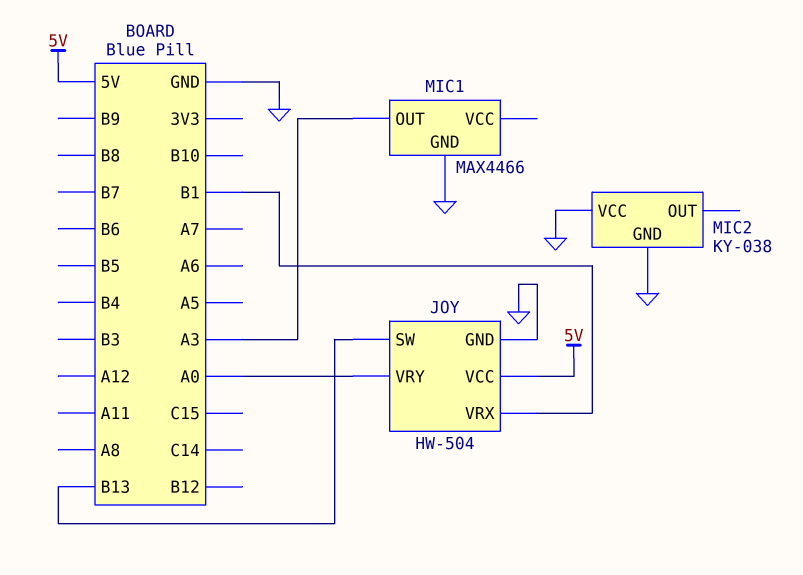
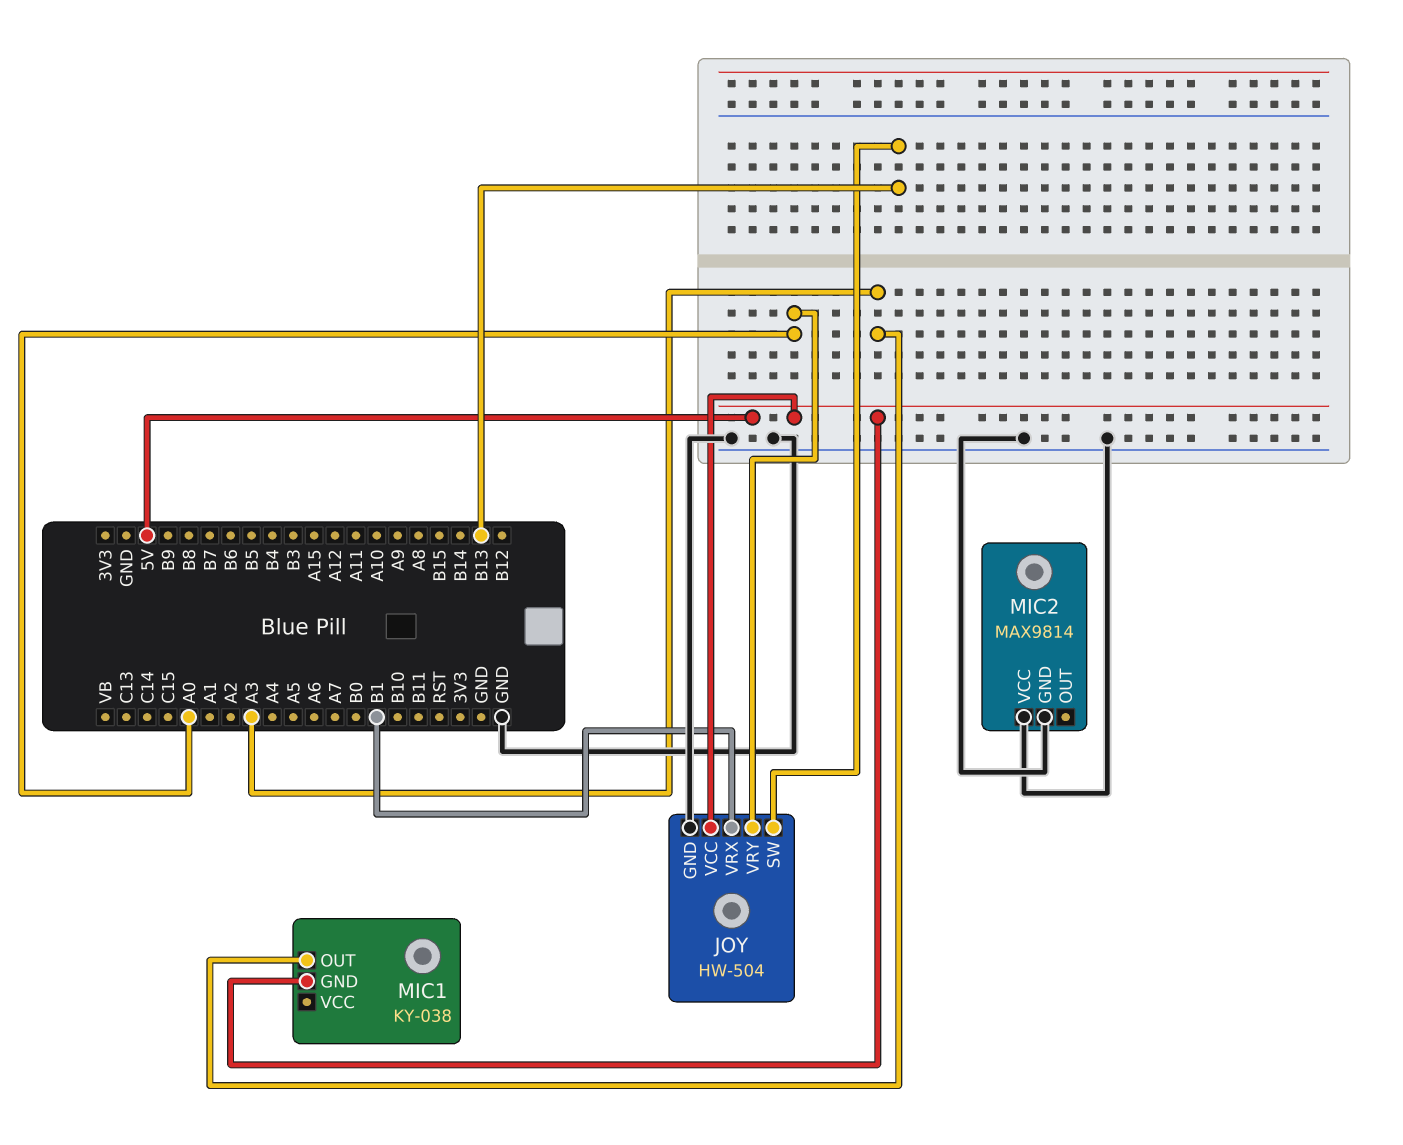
MIC1: MAX4466 -> KY-038
MIC1 pin GND: GND -> 5V
MIC2: KY-038 -> MAX9814

